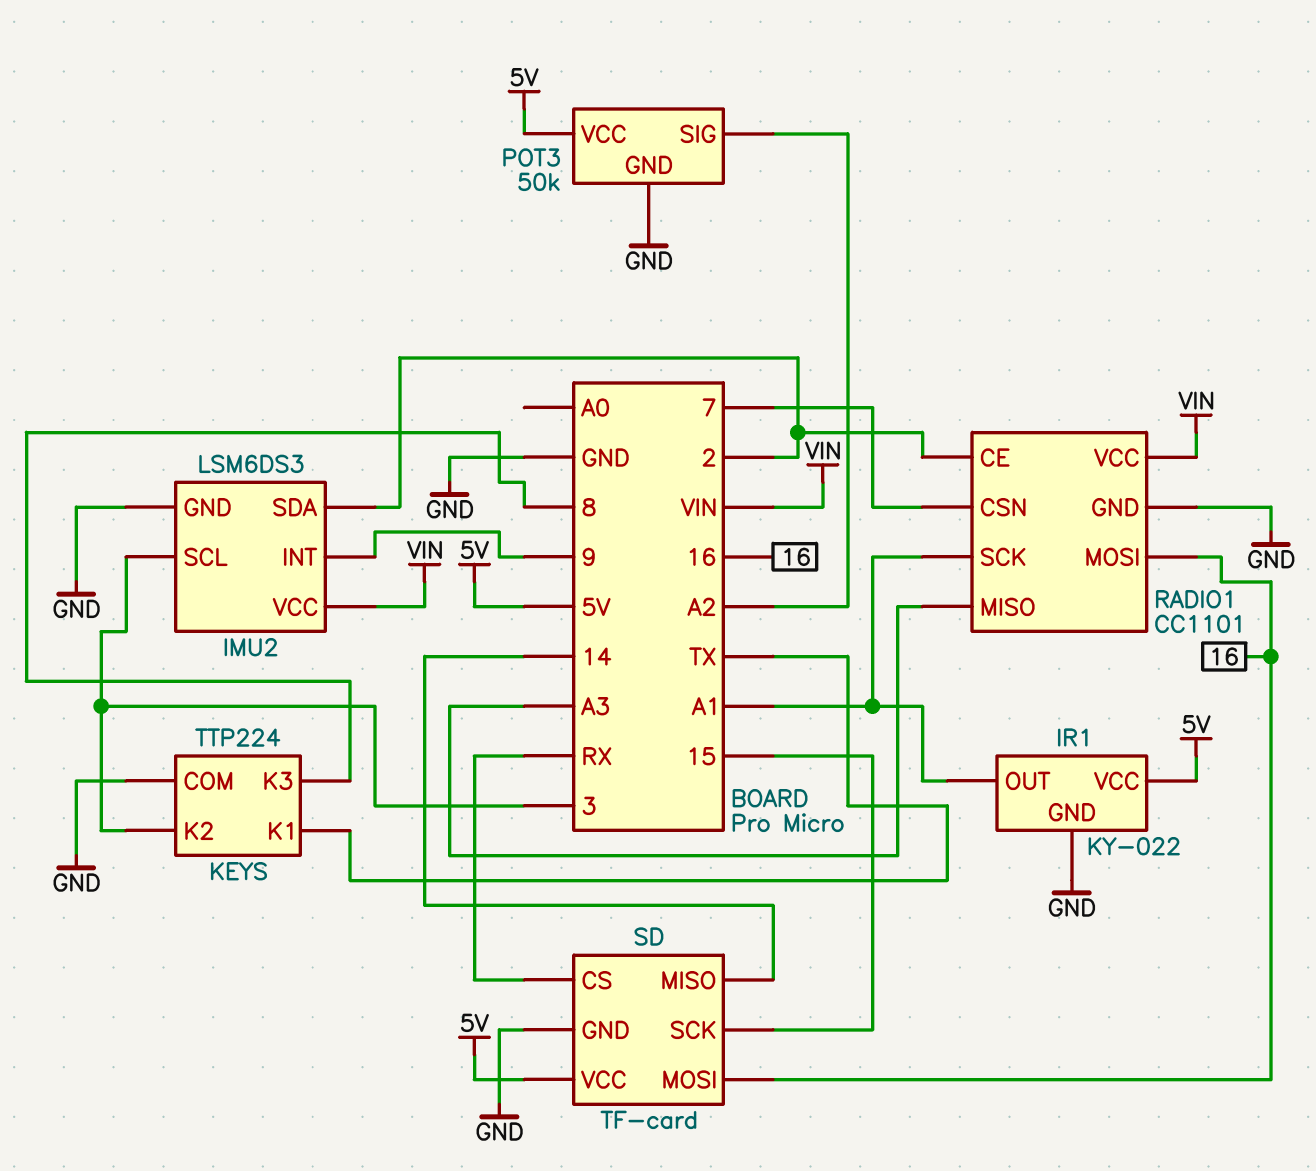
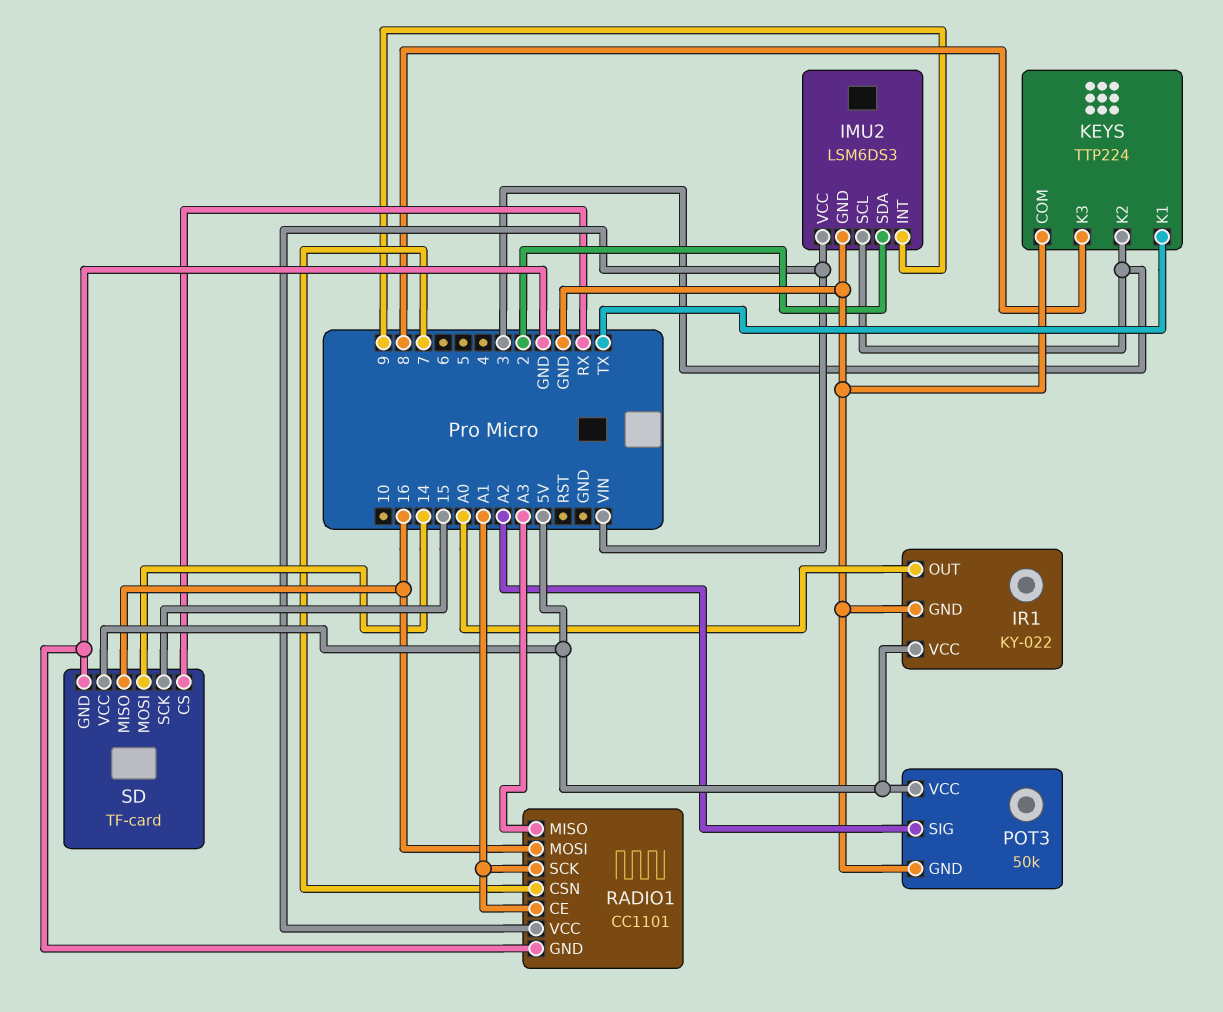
IR1 pin OUT: A1 -> A0
RADIO1 pin CE: 2 -> A1
SD pin MISO: 14 -> 16
SD pin MOSI: 16 -> 14

